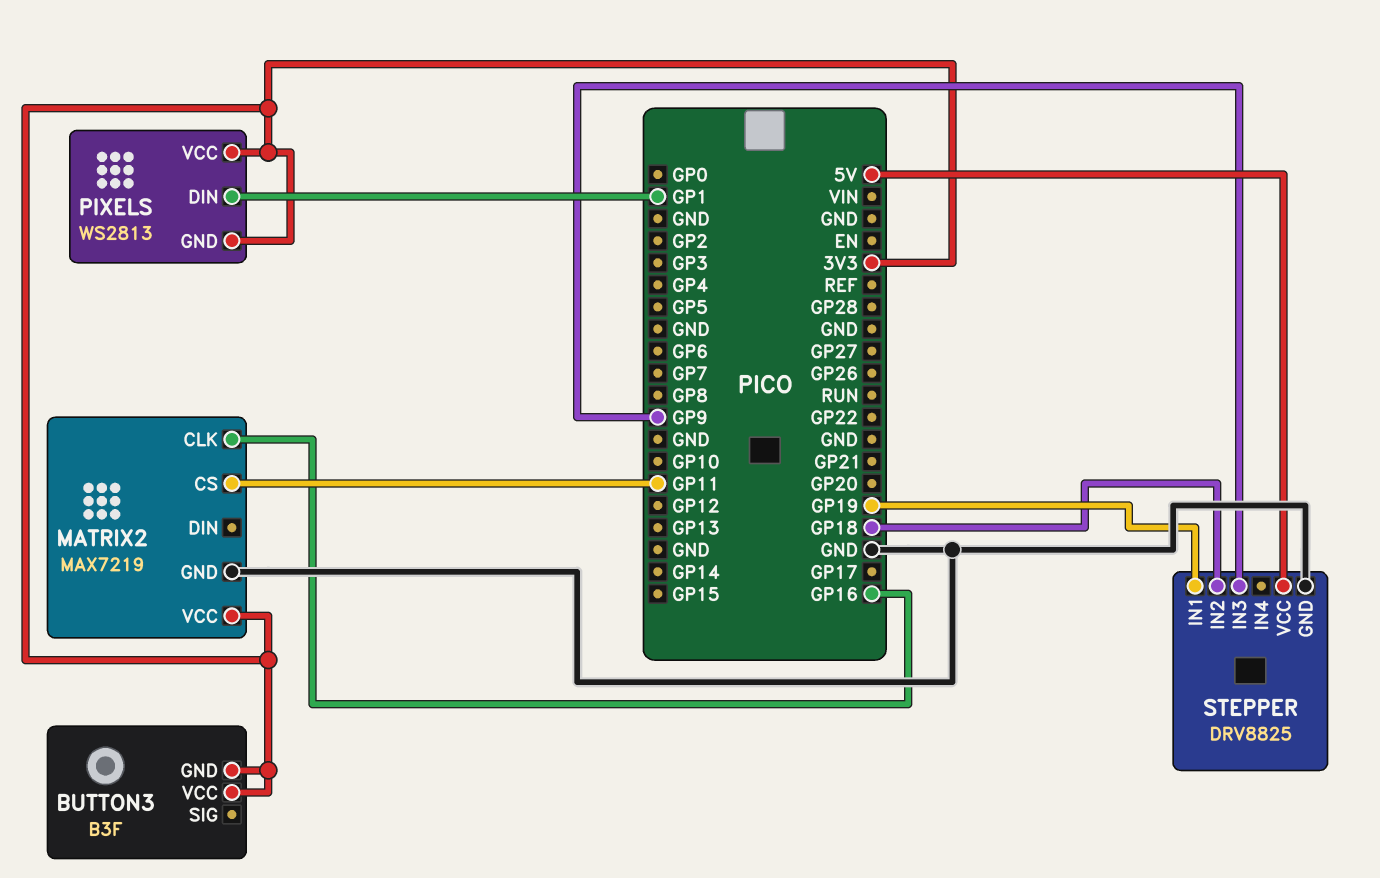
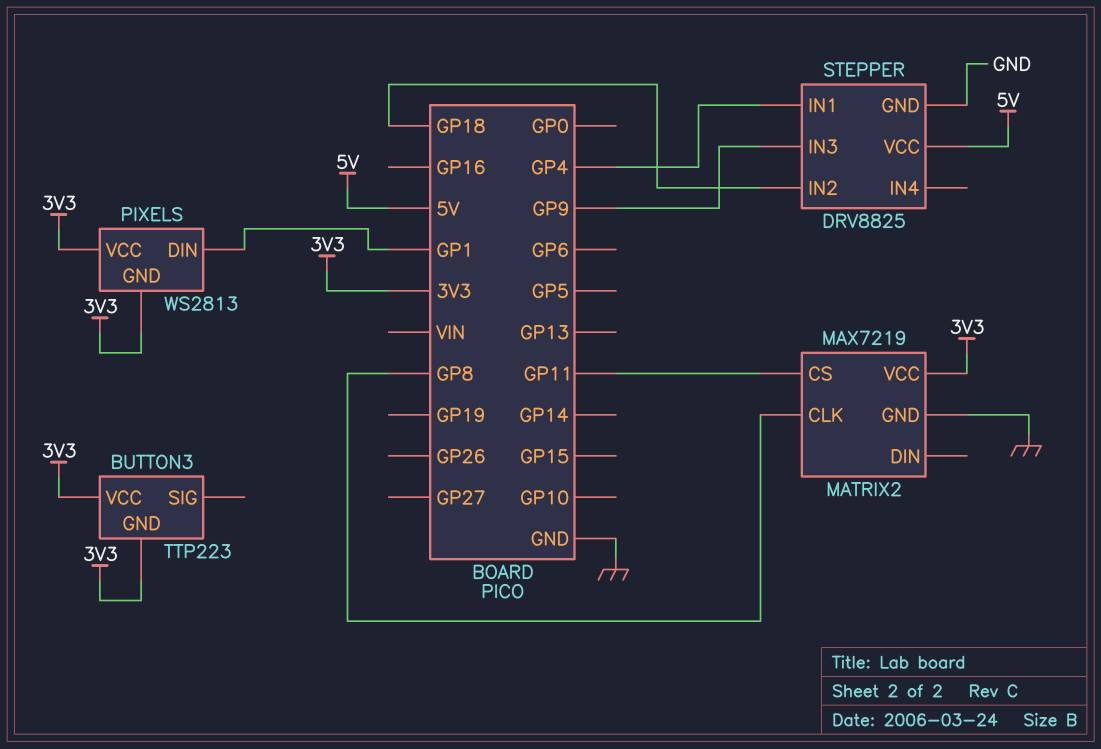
BUTTON3: B3F -> TTP223
MATRIX2 pin CLK: GP16 -> GP8
STEPPER pin IN1: GP19 -> GP4

